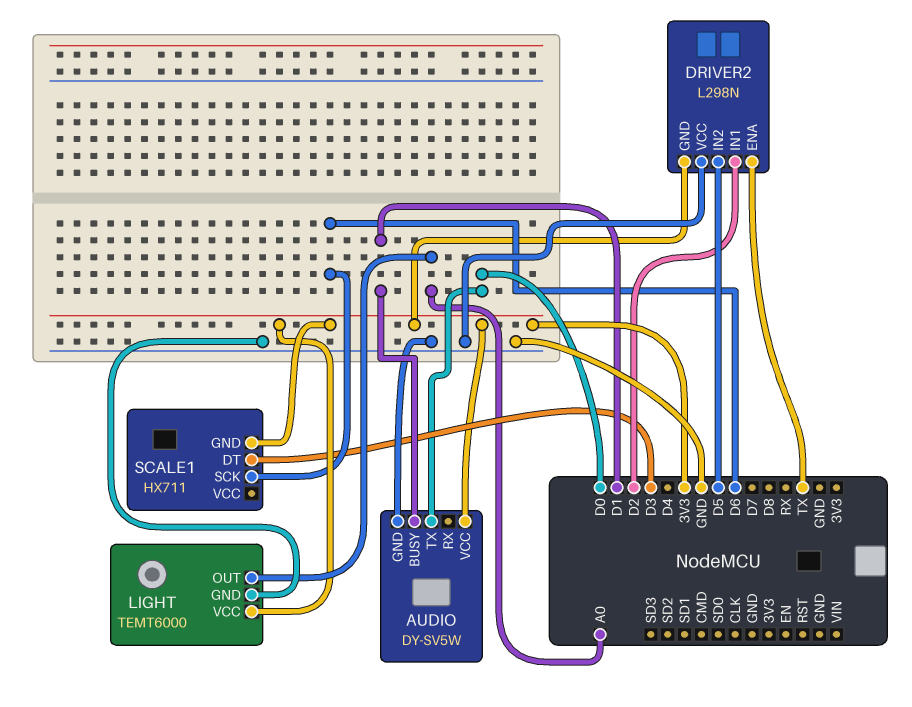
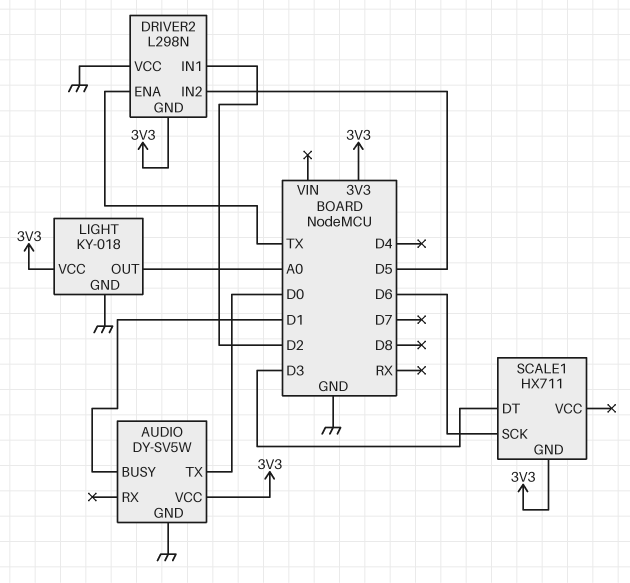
LIGHT: TEMT6000 -> KY-018

